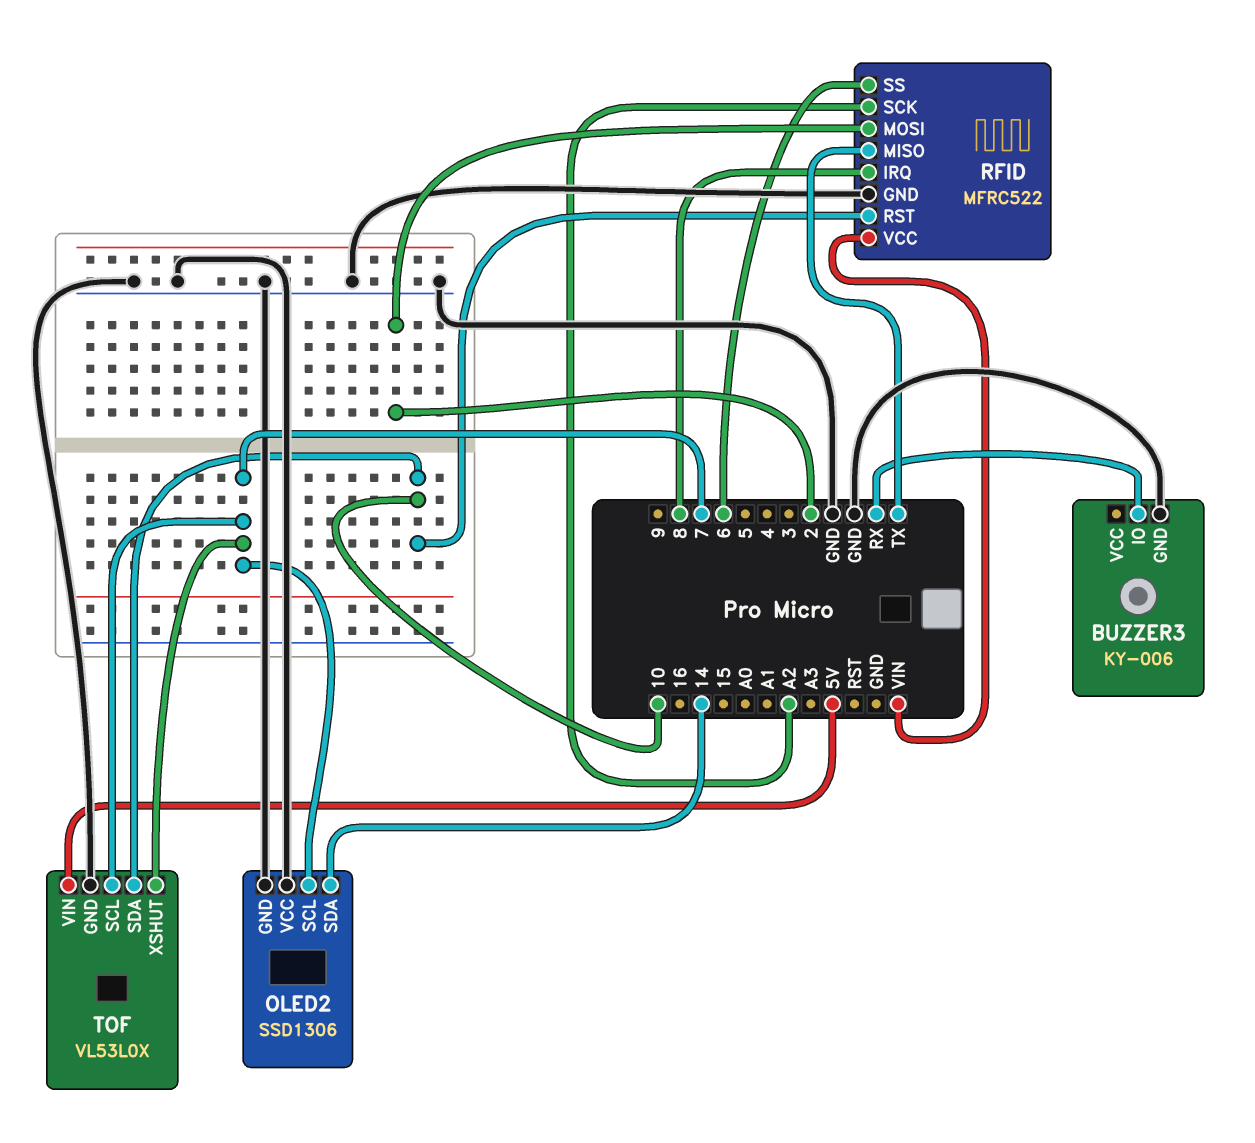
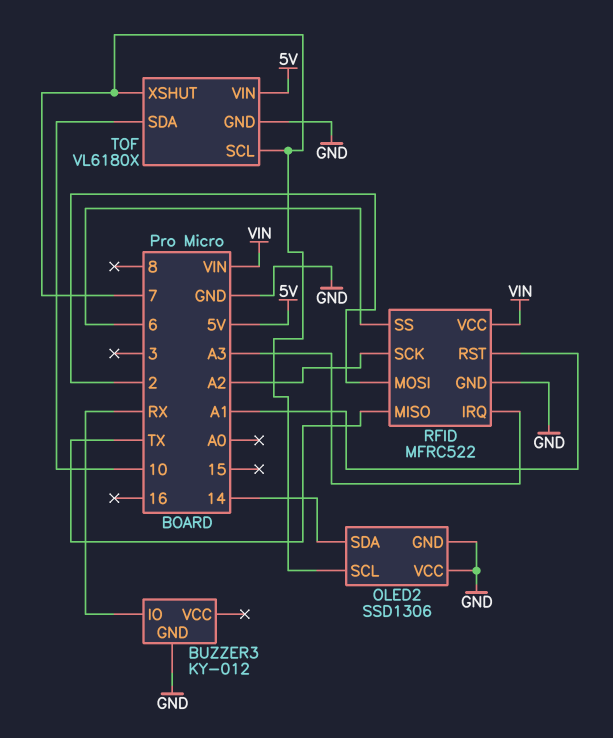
BUZZER3: KY-006 -> KY-012
RFID pin IRQ: 8 -> A3
RFID pin RST: 10 -> A1
TOF: VL53L0X -> VL6180X

